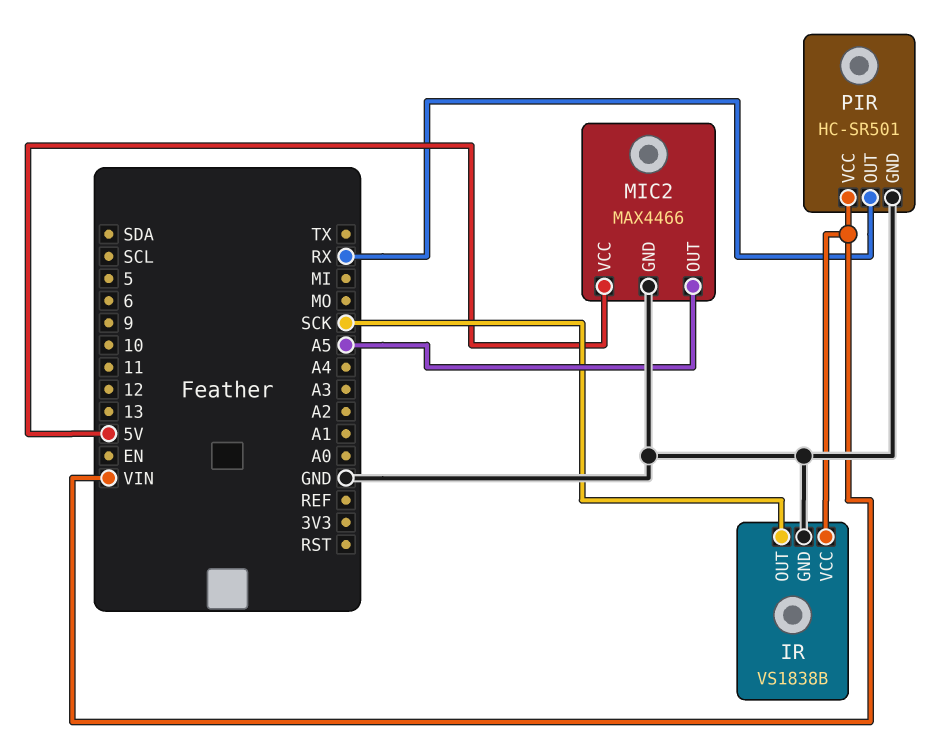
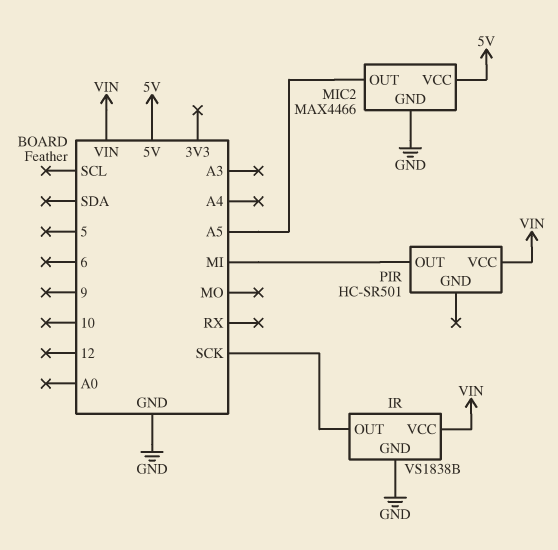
PIR pin GND: GND -> none
PIR pin OUT: RX -> MI

